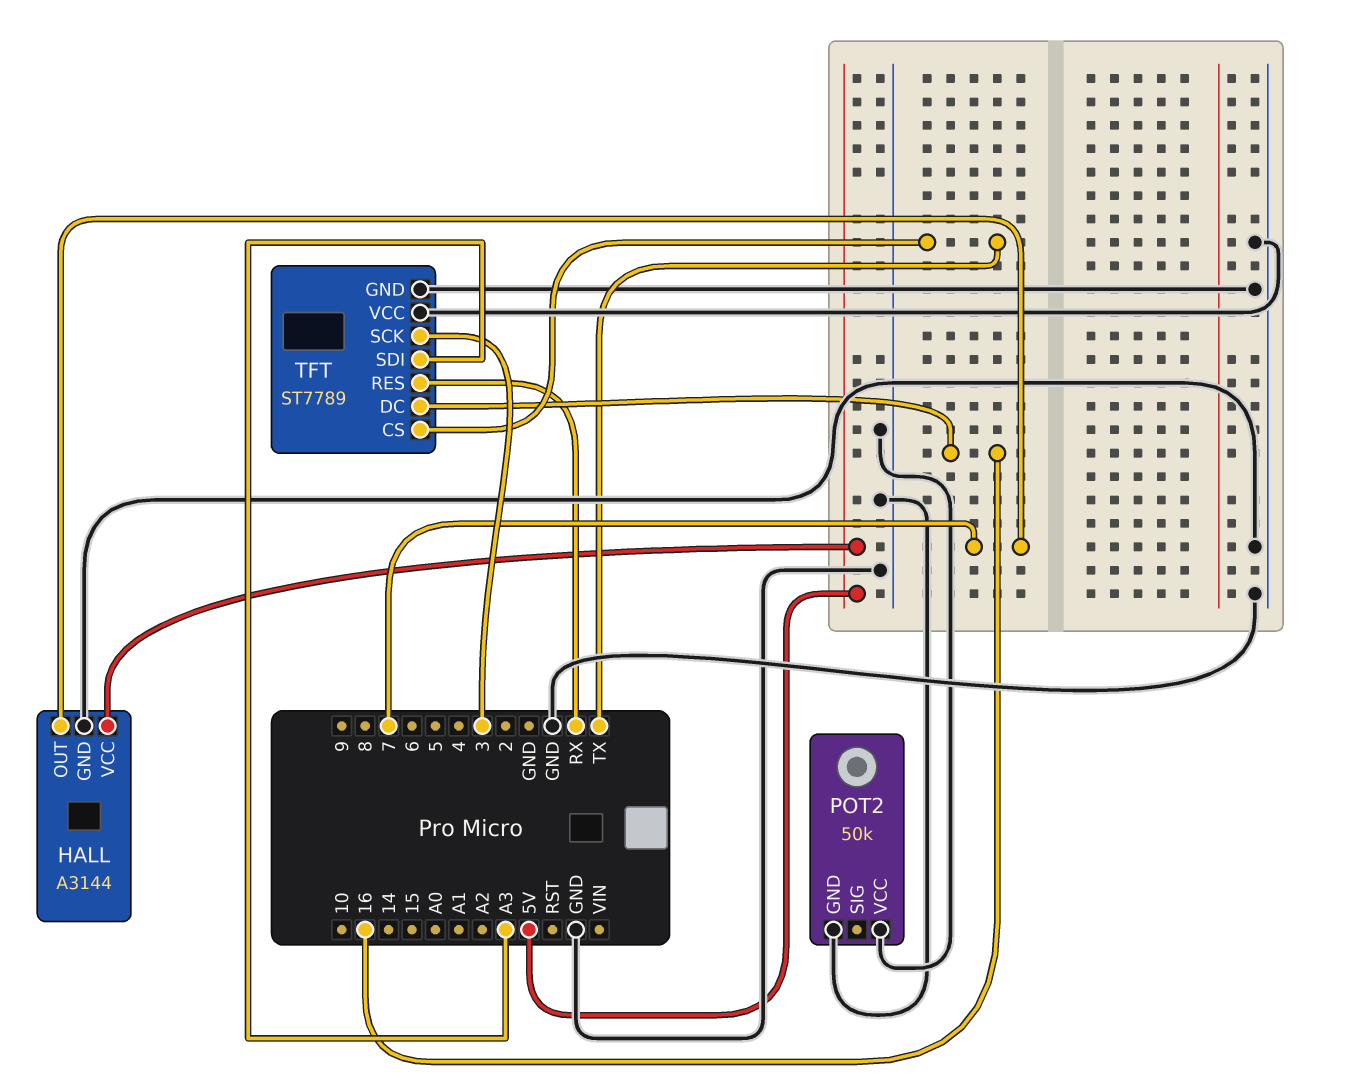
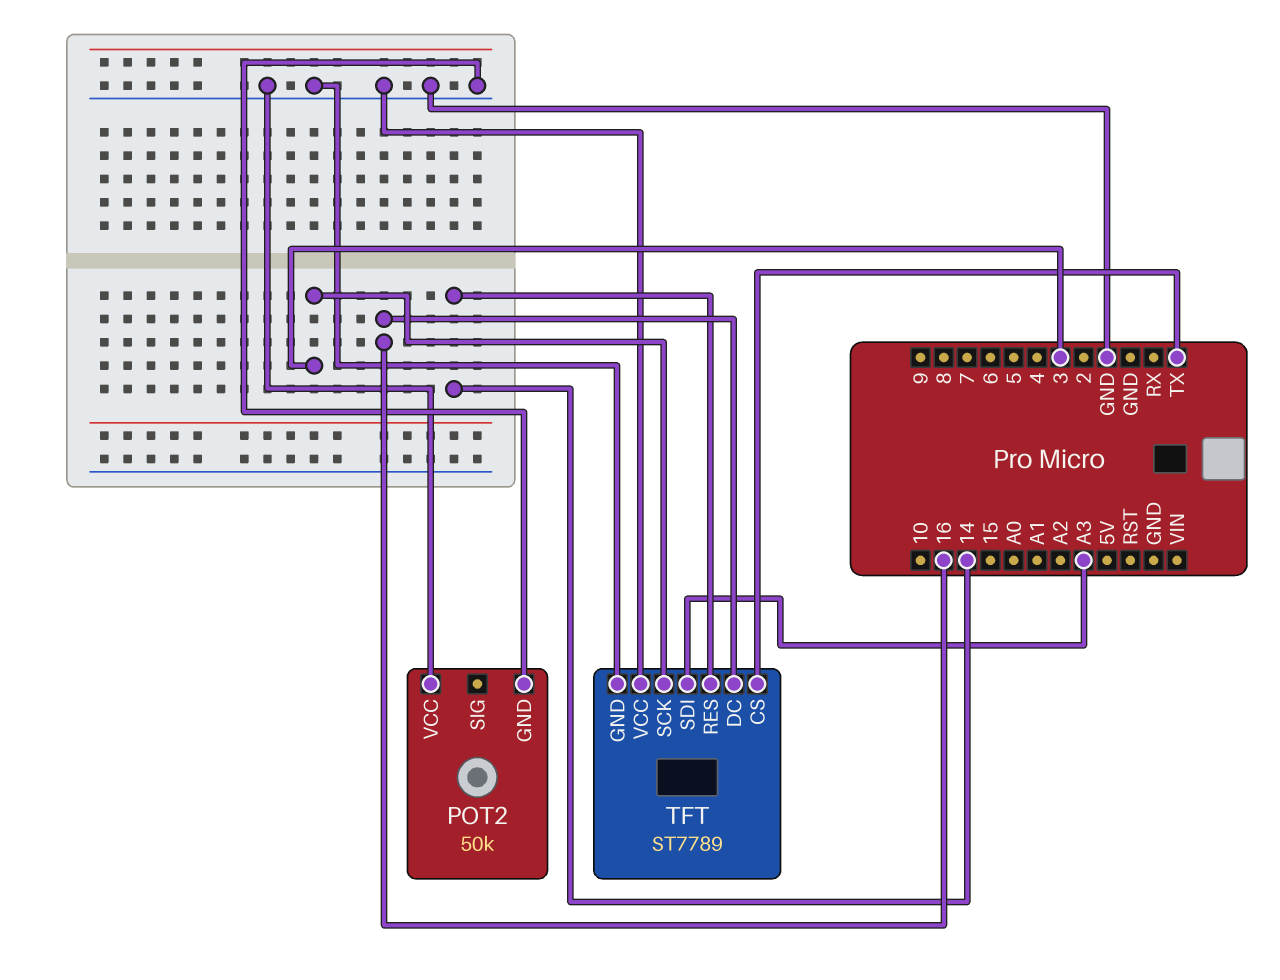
HALL: A3144 -> none
HALL pin GND: GND -> none
HALL pin OUT: 7 -> none
HALL pin VCC: 5V -> none
TFT pin RES: RX -> 14

